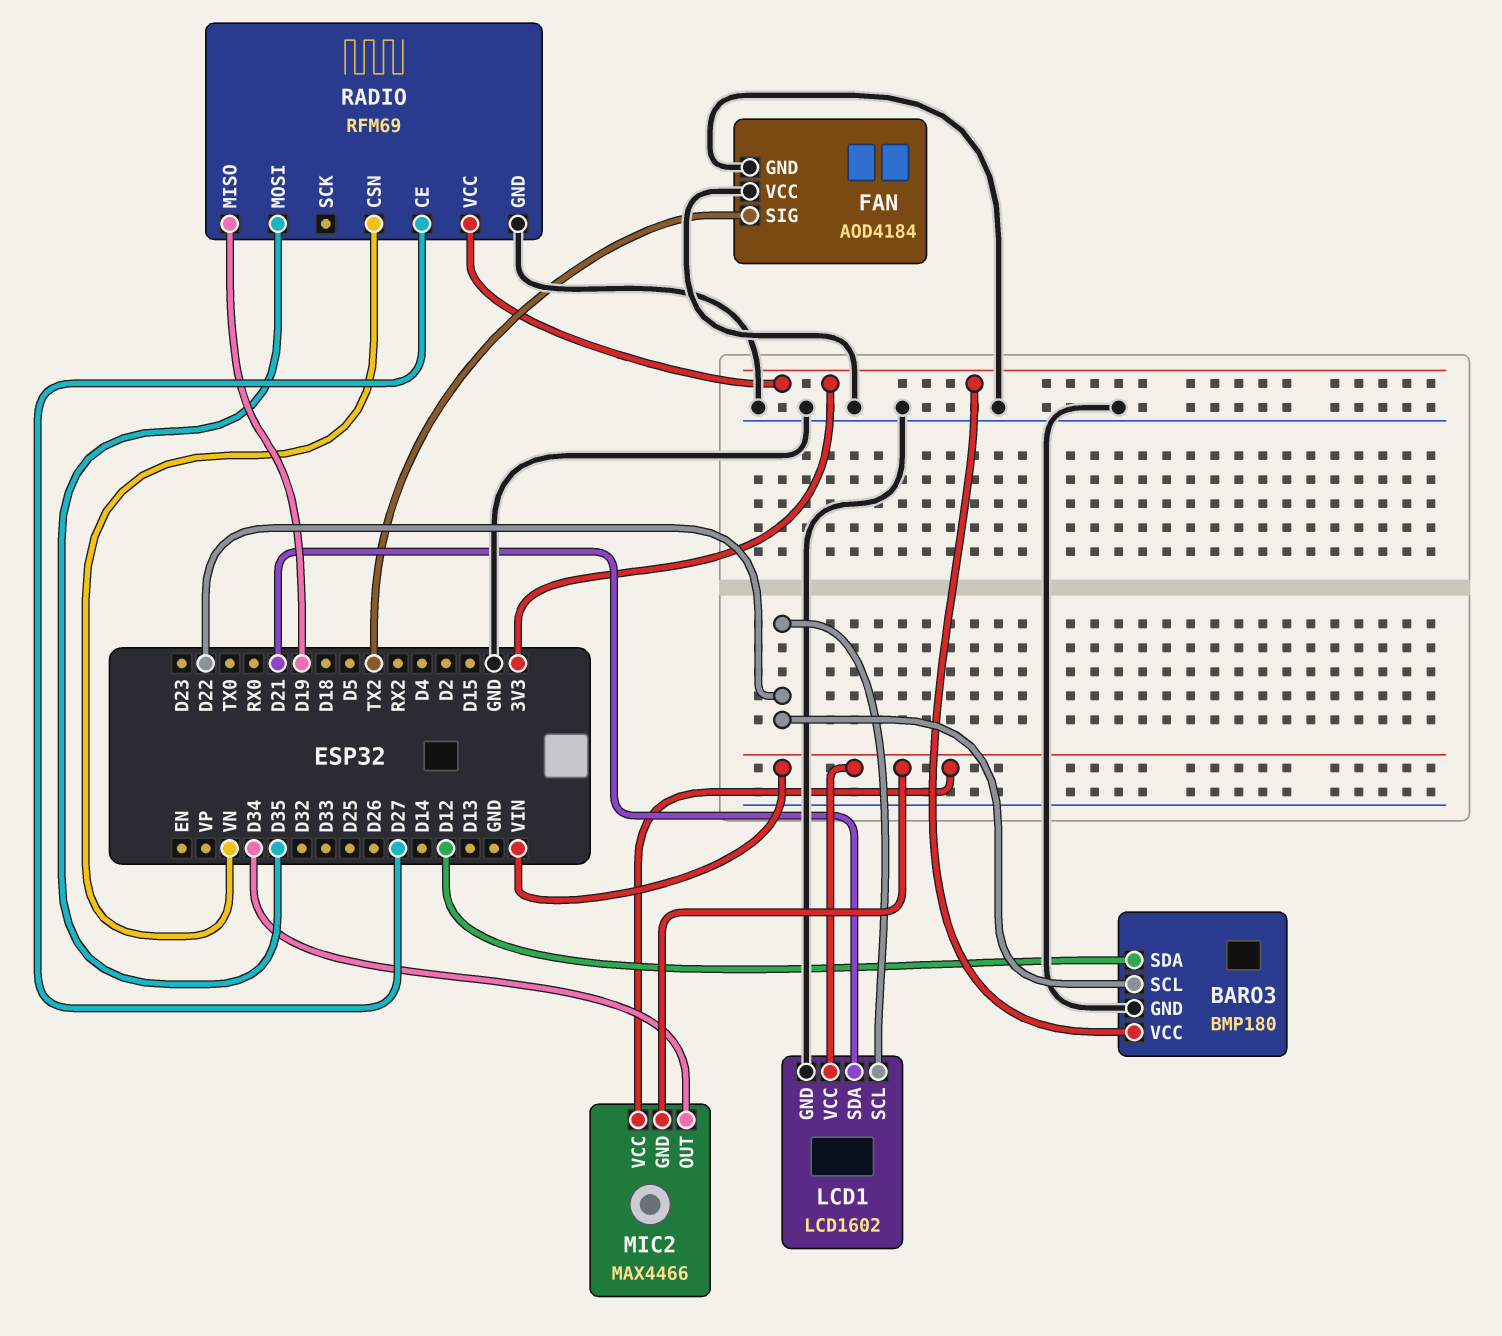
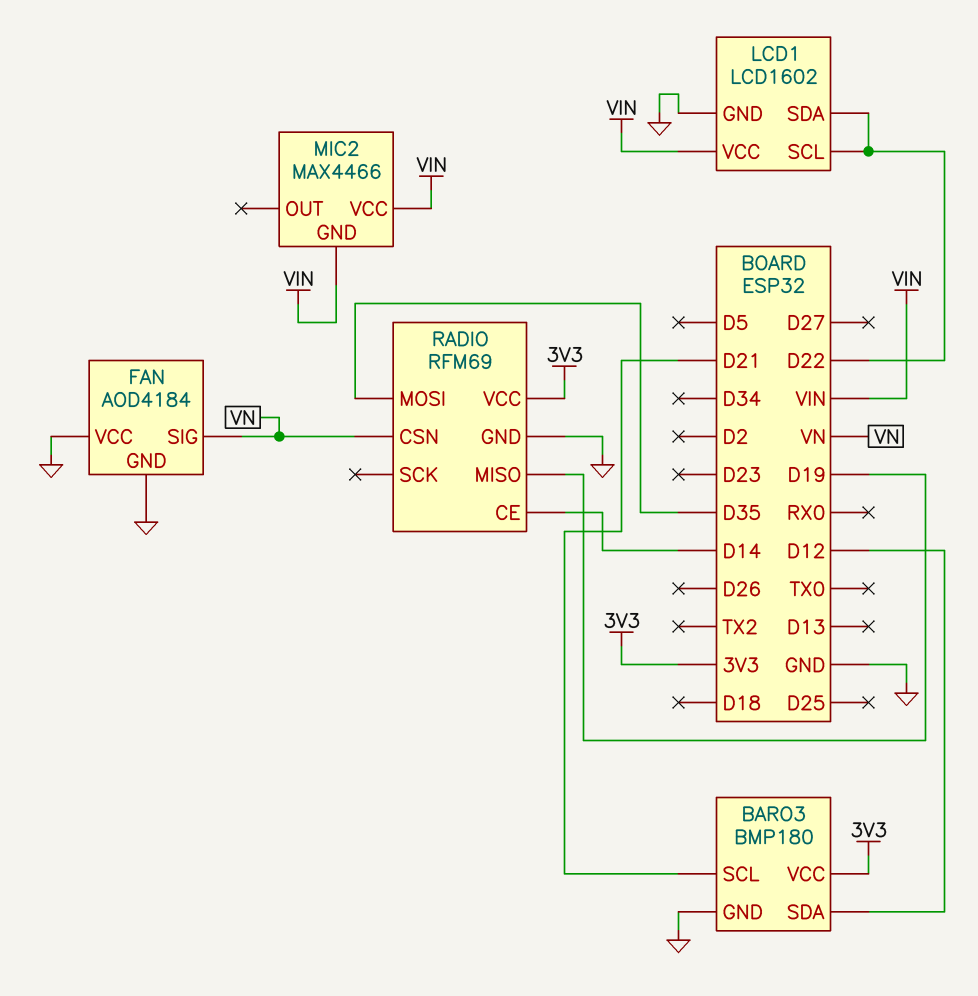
BARO3 pin SCL: D22 -> D21
FAN pin SIG: TX2 -> VN
LCD1 pin SDA: D21 -> D22
MIC2 pin OUT: D34 -> none
RADIO pin CE: D27 -> D14

